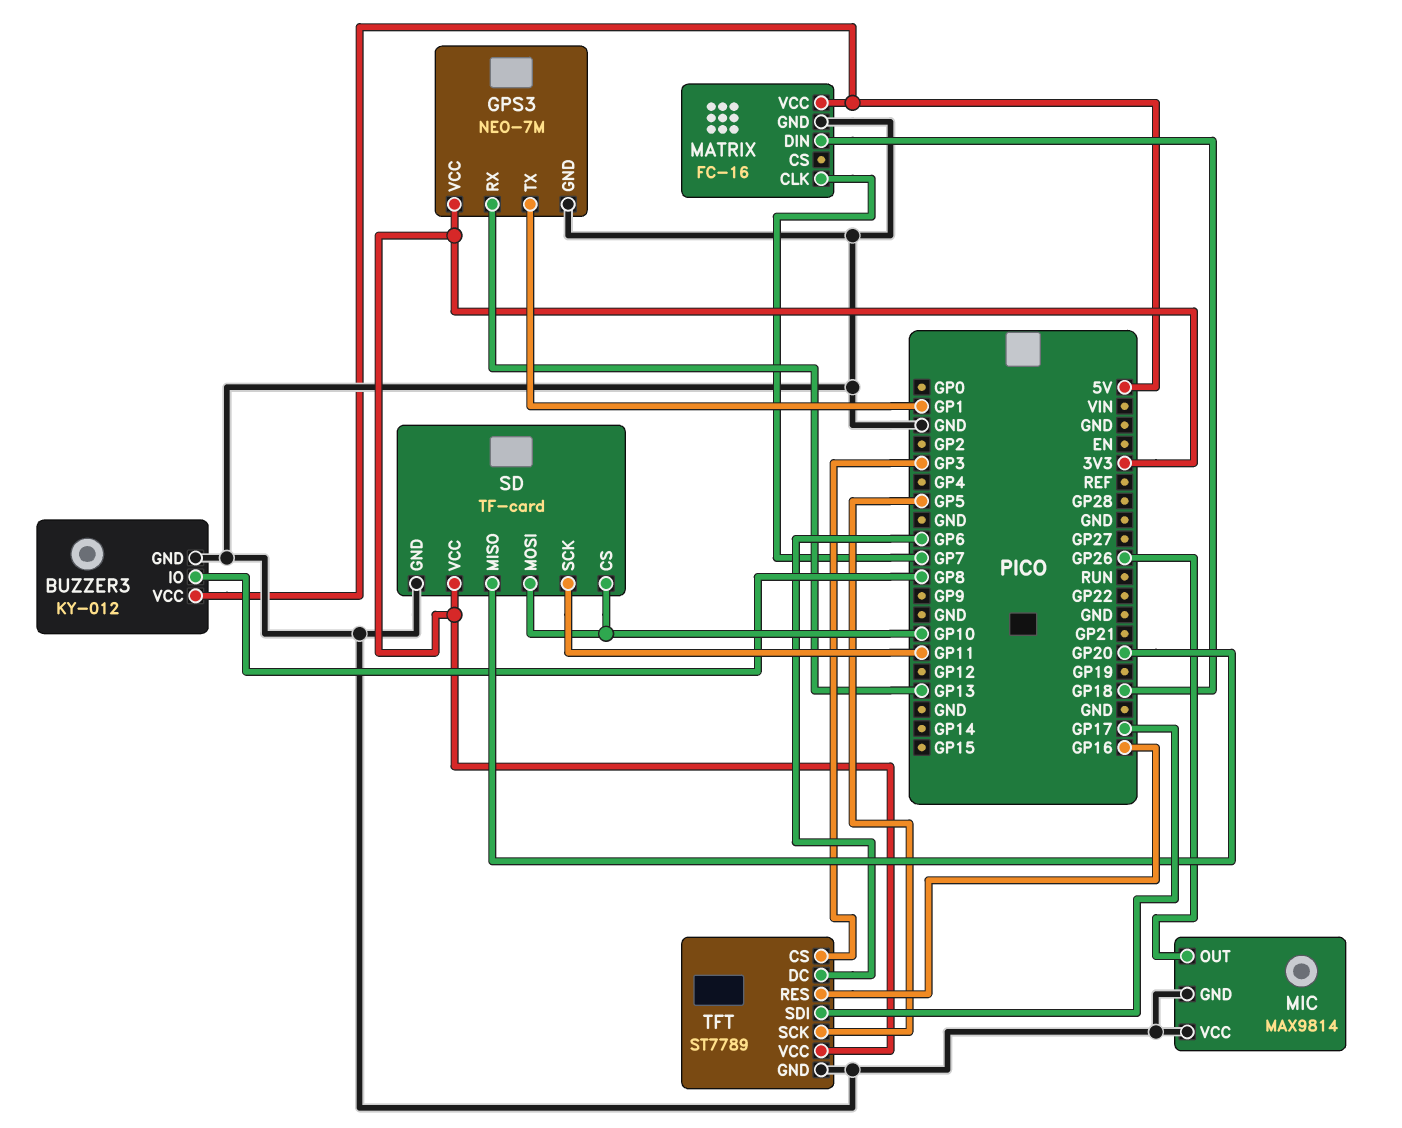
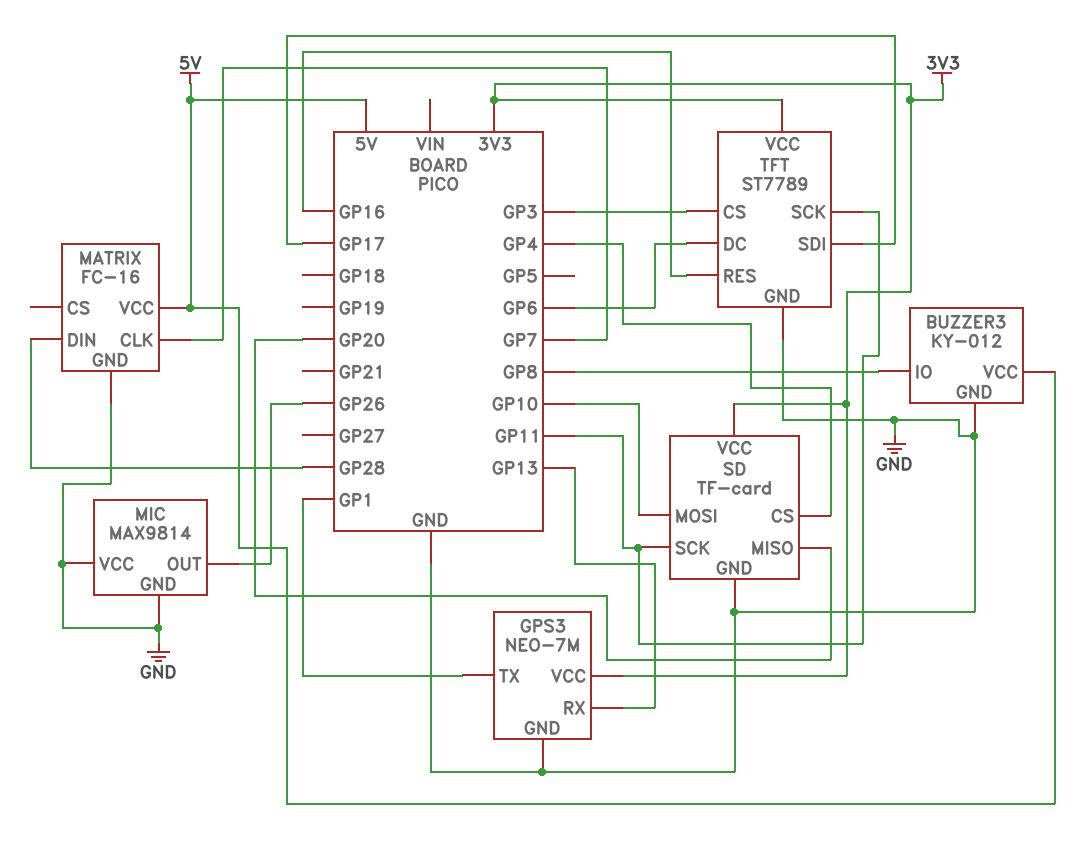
MATRIX pin DIN: GP18 -> GP28
SD pin CS: GP10 -> GP4
TFT pin SCK: GP5 -> GP11

